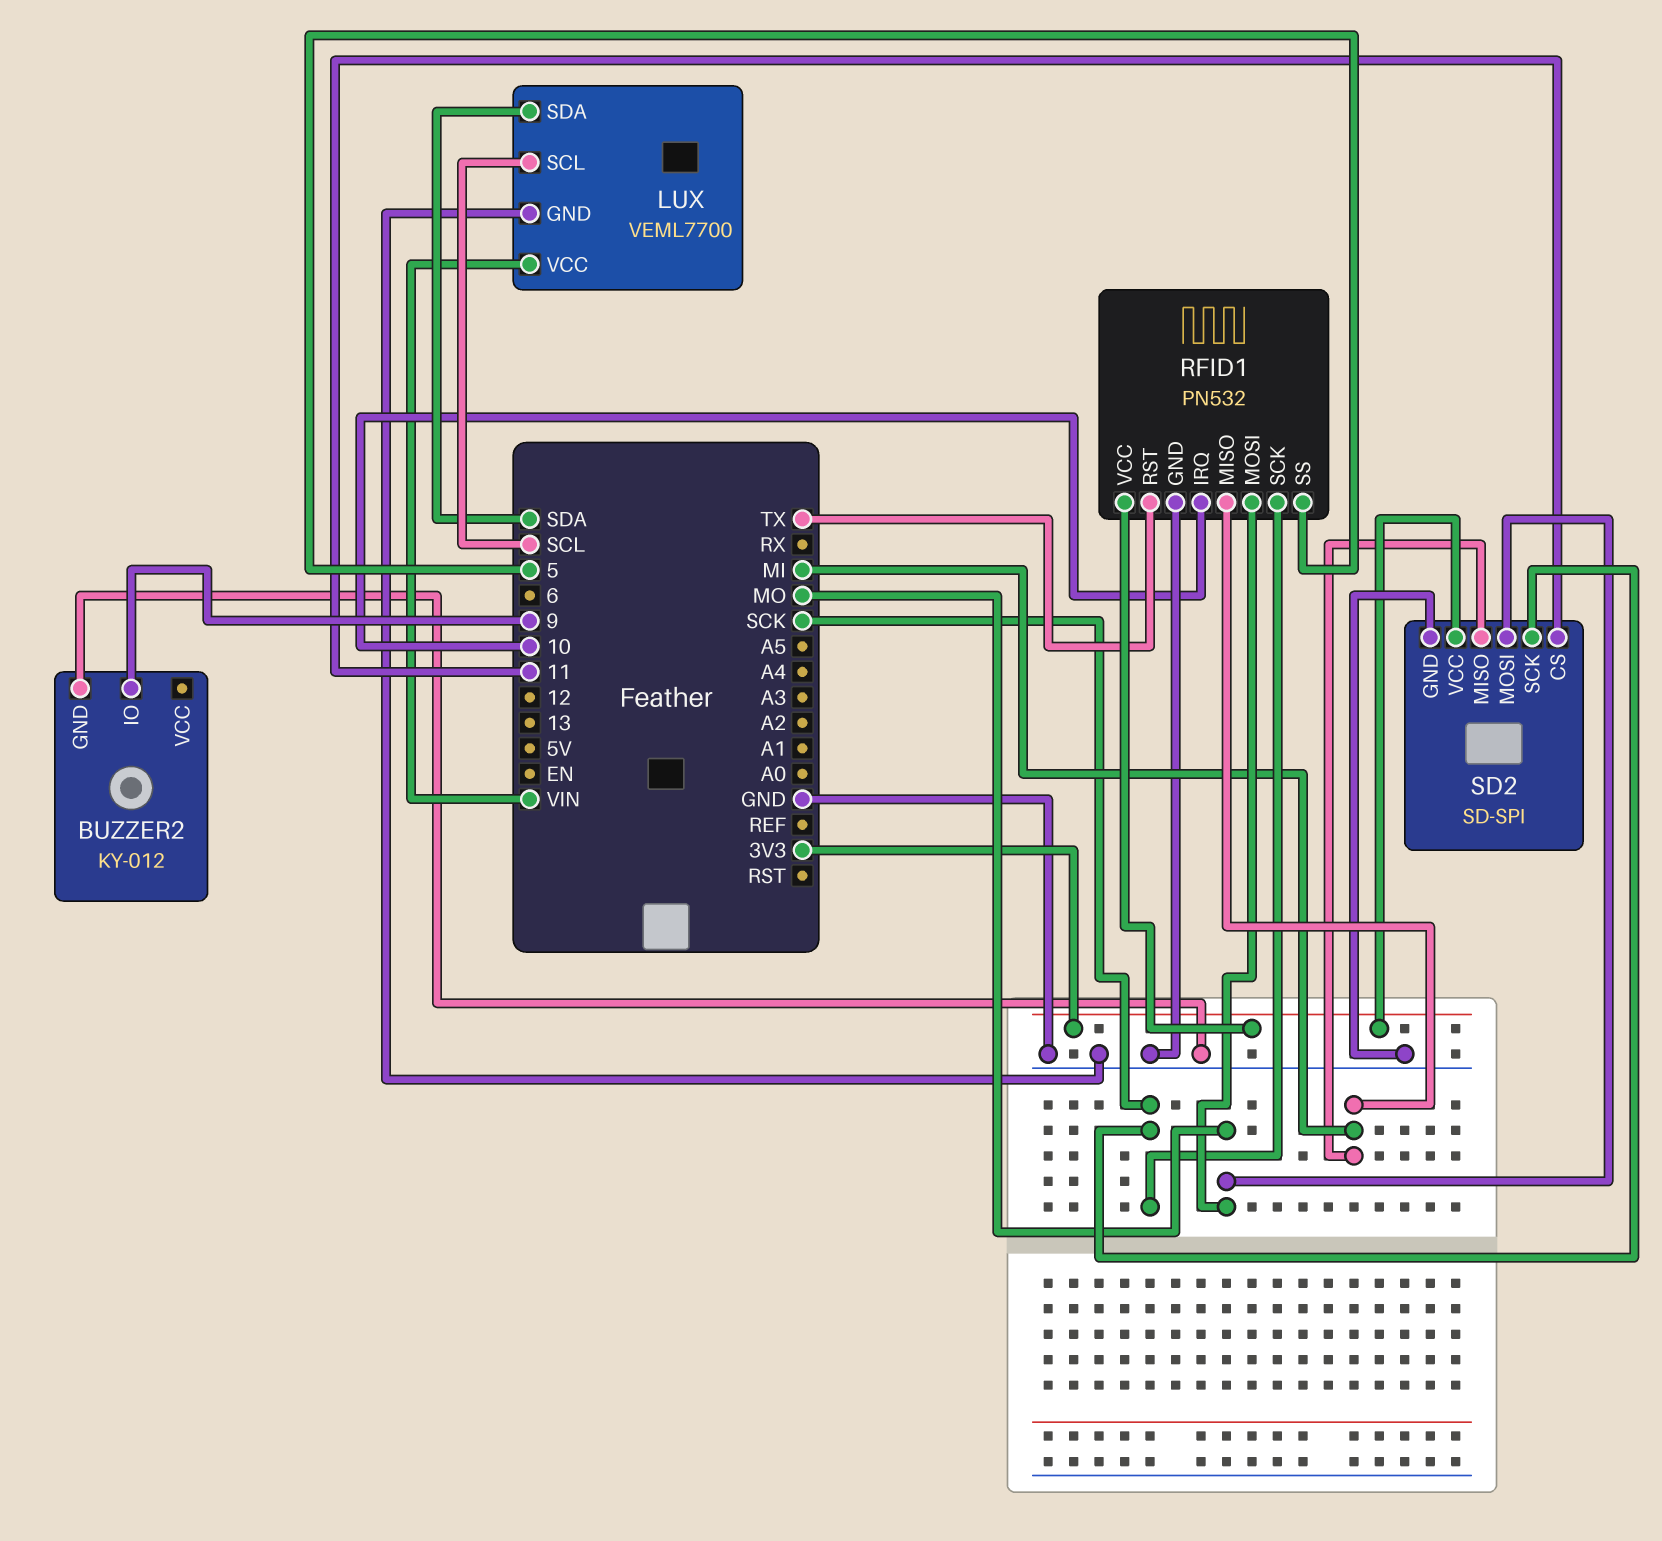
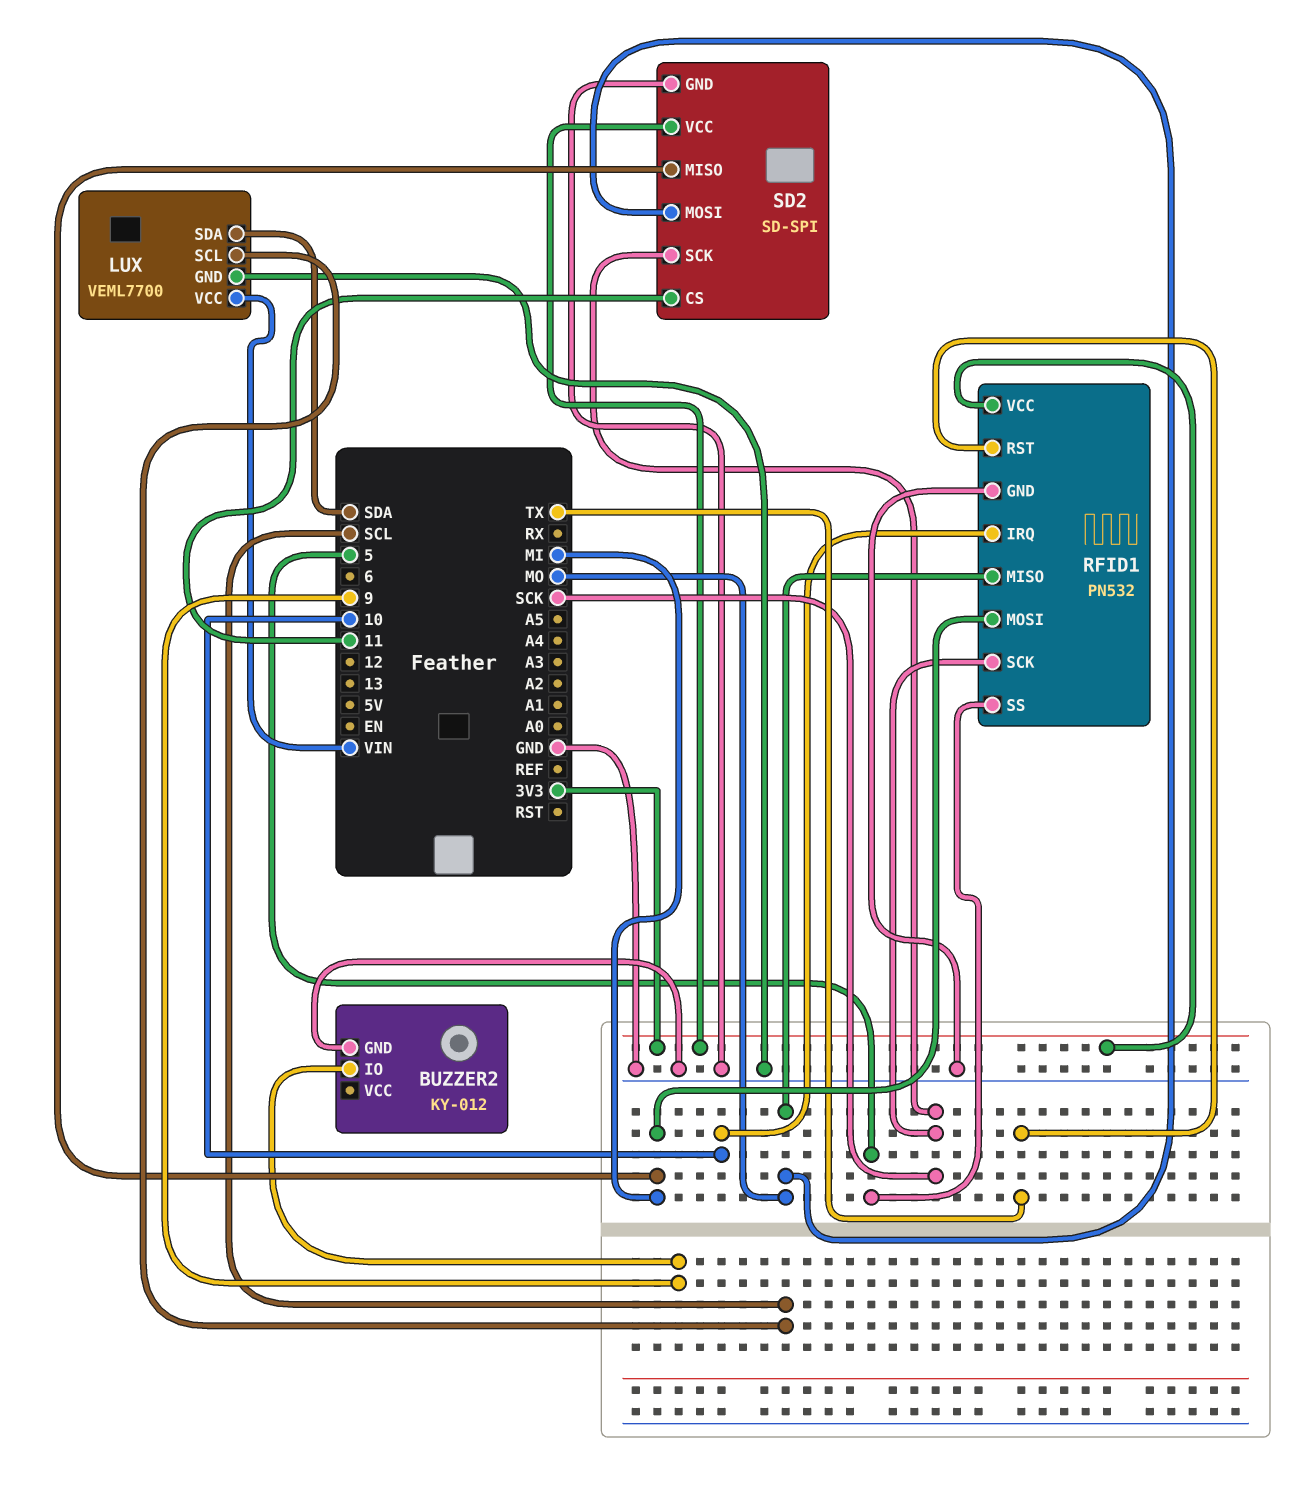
RFID1 pin MISO: MI -> MO
RFID1 pin MOSI: MO -> MI

